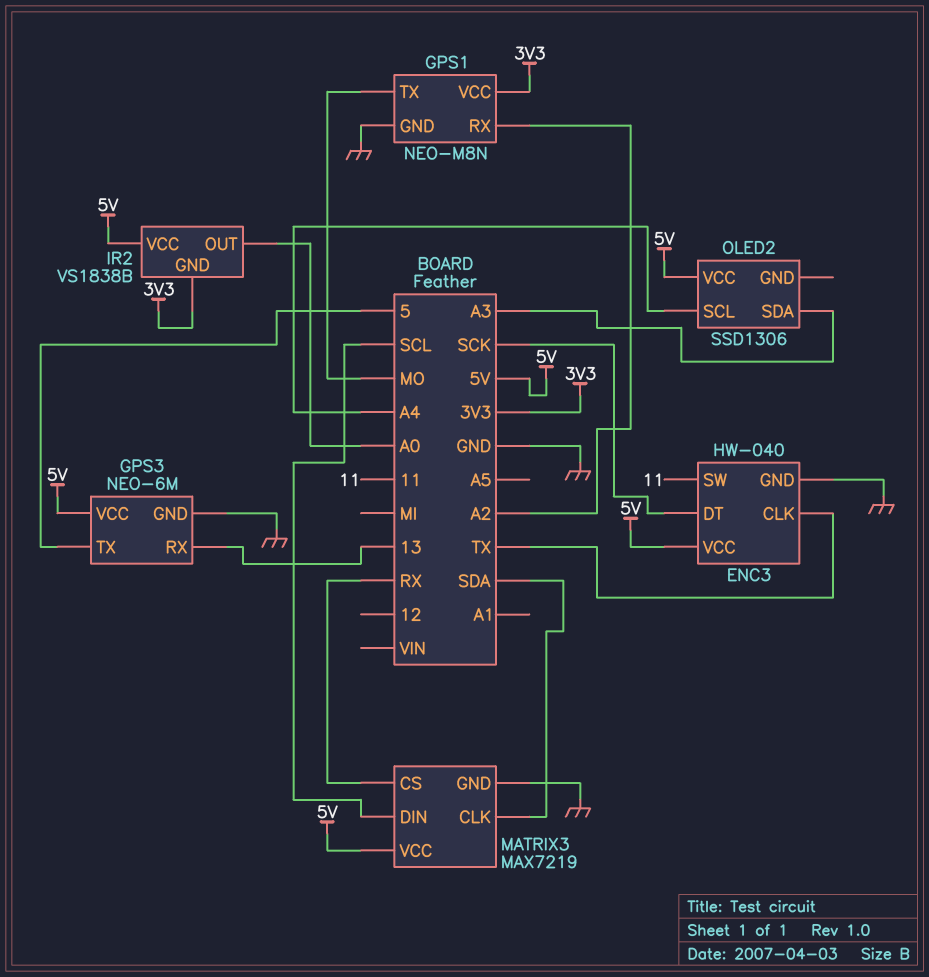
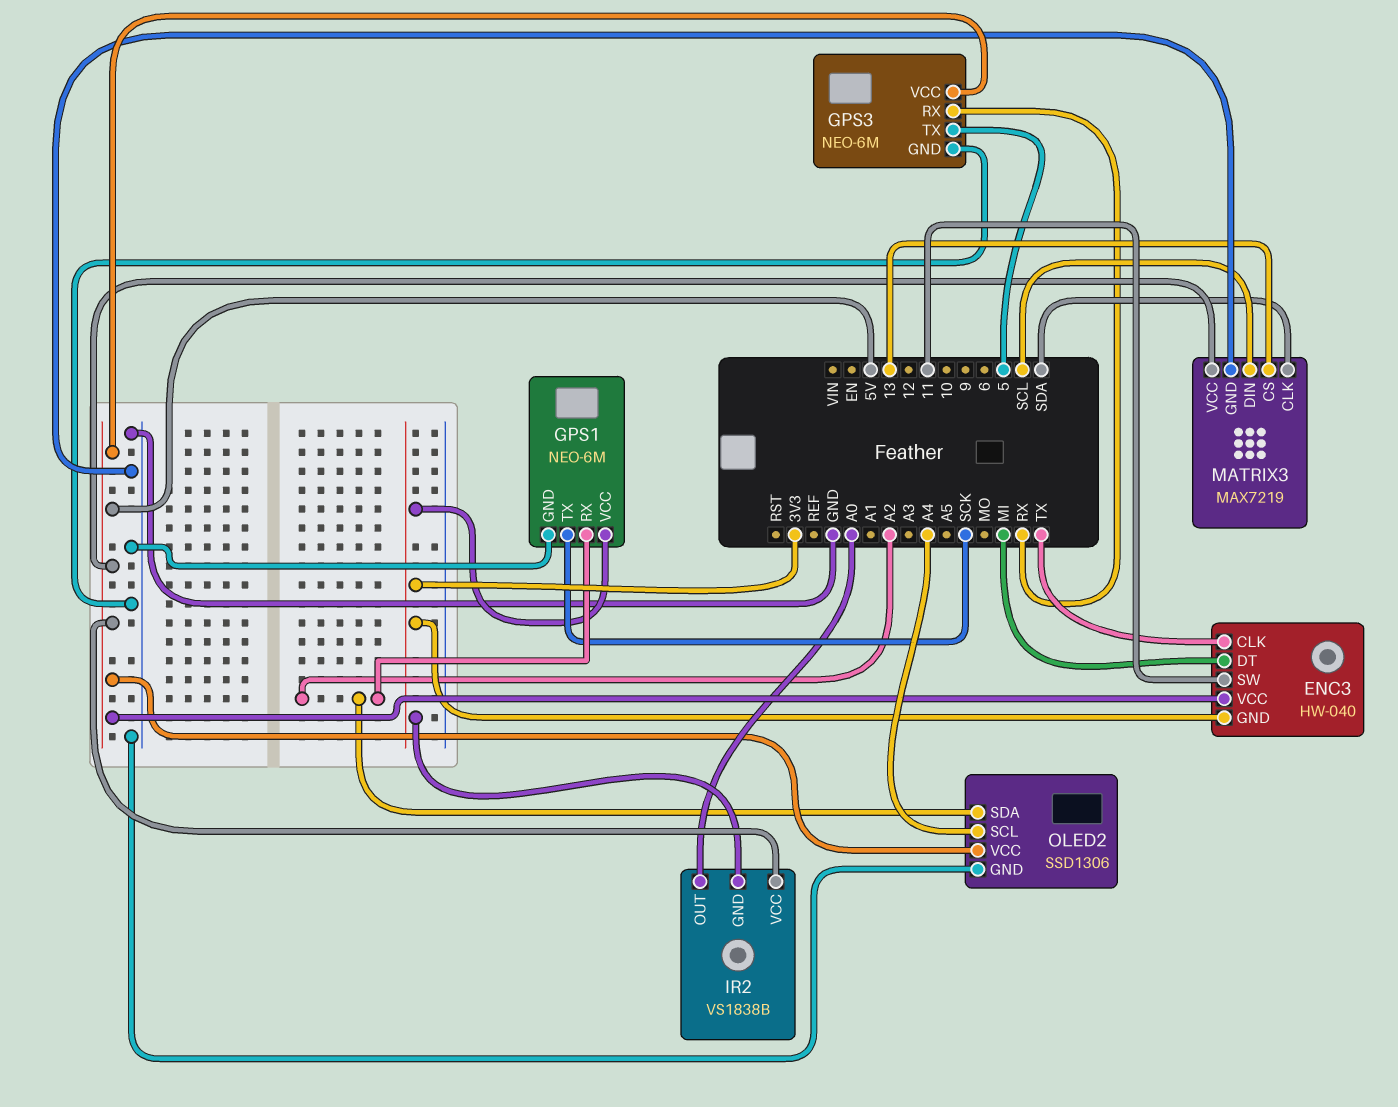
ENC3 pin DT: SCK -> MI
ENC3 pin GND: GND -> 3V3
GPS1: NEO-M8N -> NEO-6M
GPS1 pin TX: MO -> SCK
GPS3 pin RX: 13 -> RX
MATRIX3 pin CS: RX -> 13
OLED2 pin GND: none -> GND
OLED2 pin SDA: A3 -> A2

